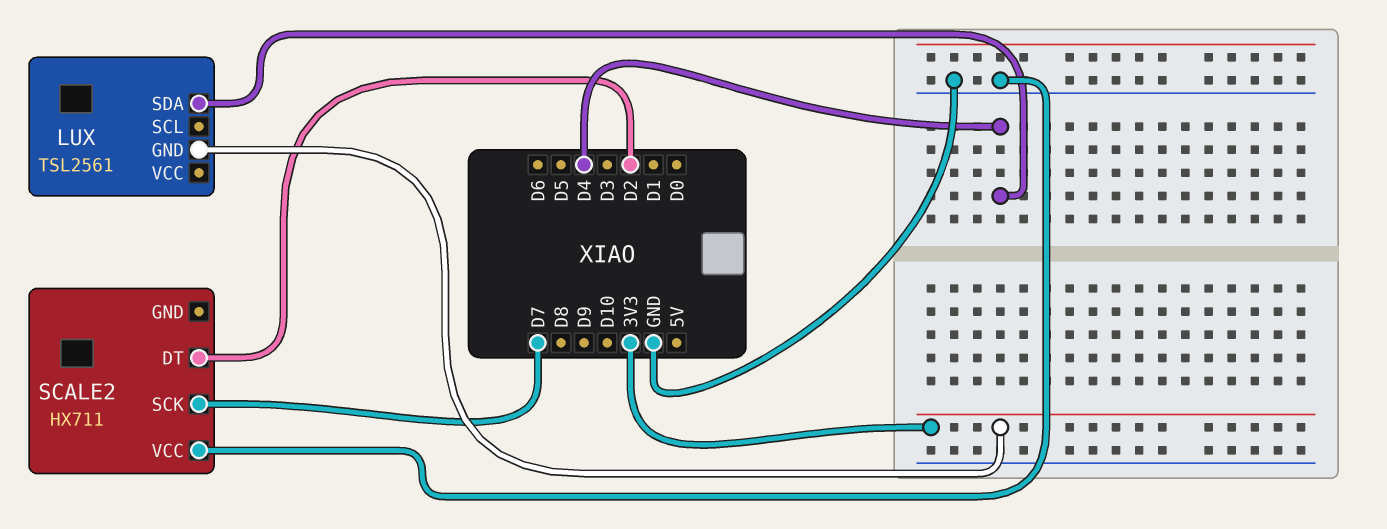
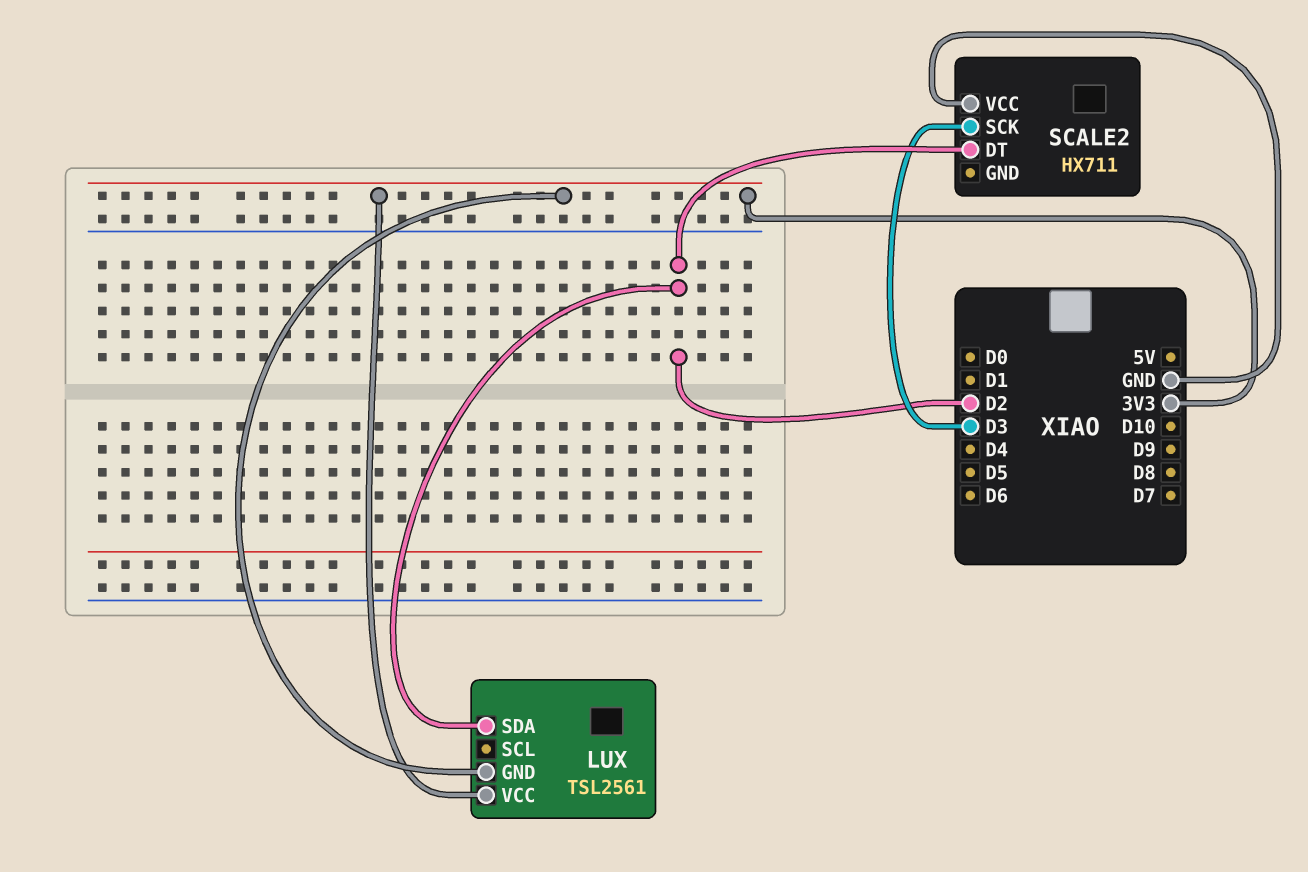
LUX pin SDA: D4 -> D2
LUX pin VCC: none -> 3V3
SCALE2 pin SCK: D7 -> D3

